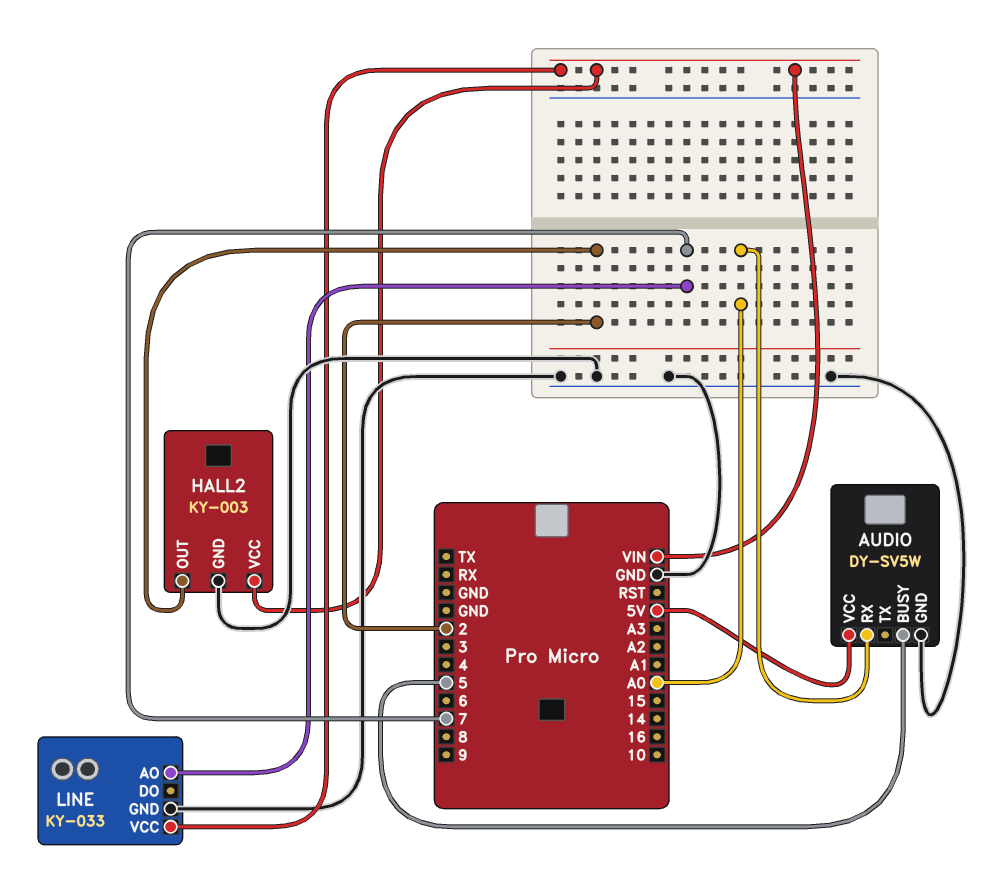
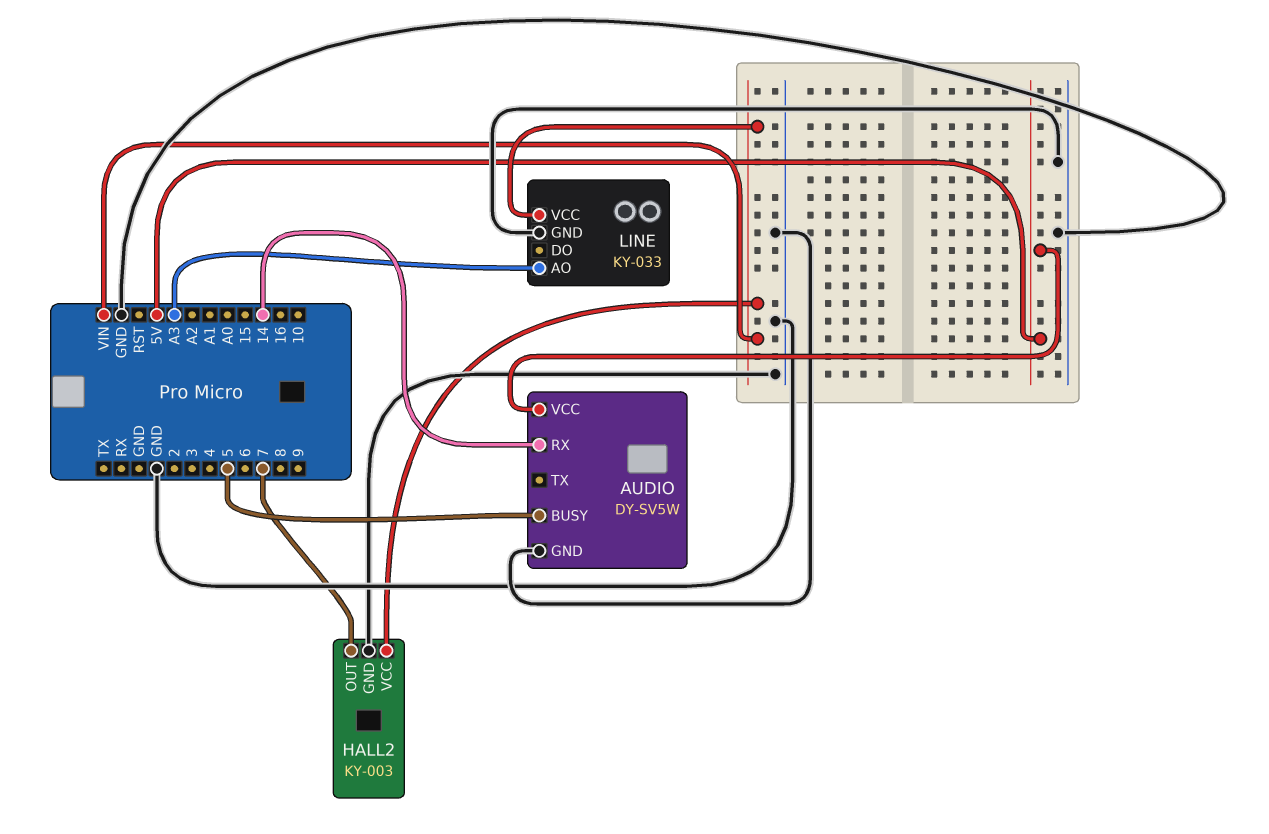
AUDIO pin RX: A0 -> 14
HALL2 pin OUT: 2 -> 7
LINE pin AO: 7 -> A3

